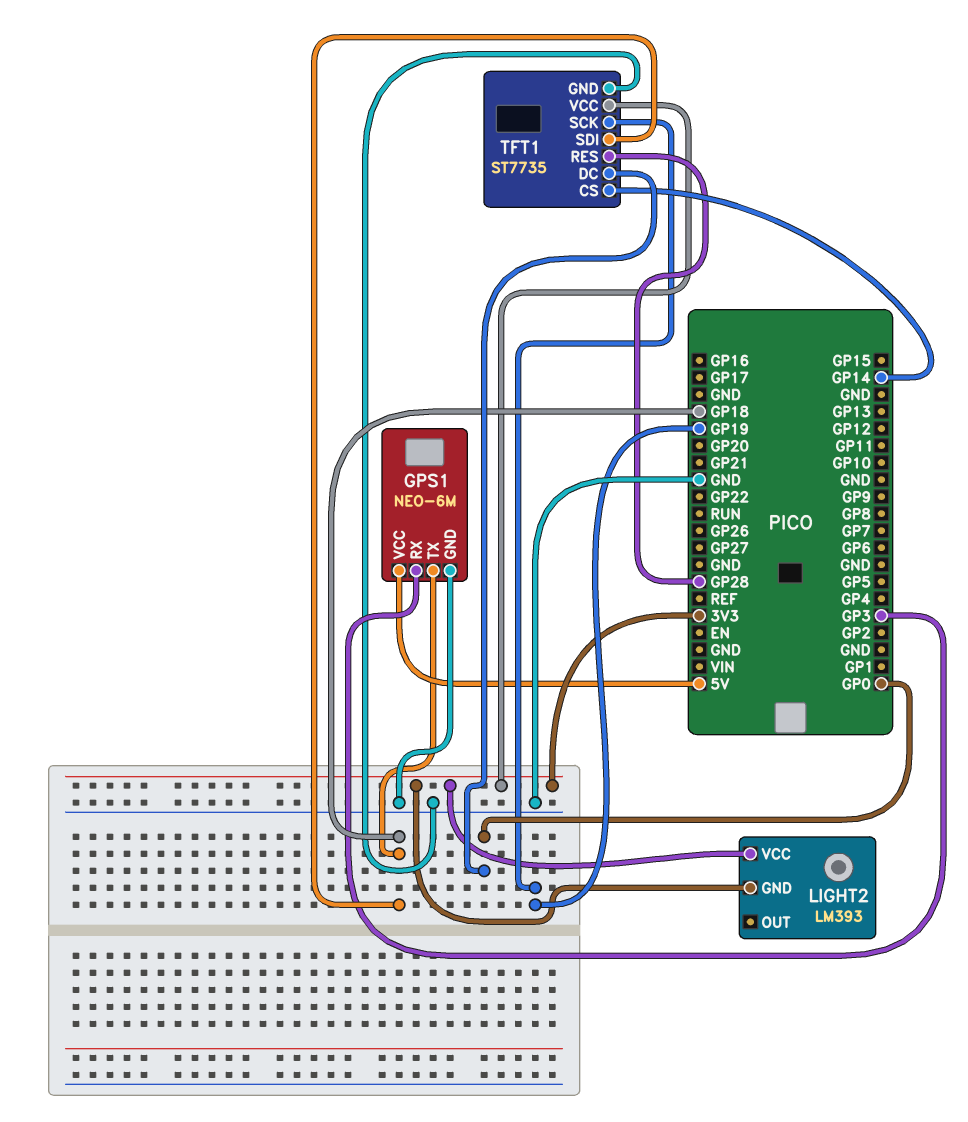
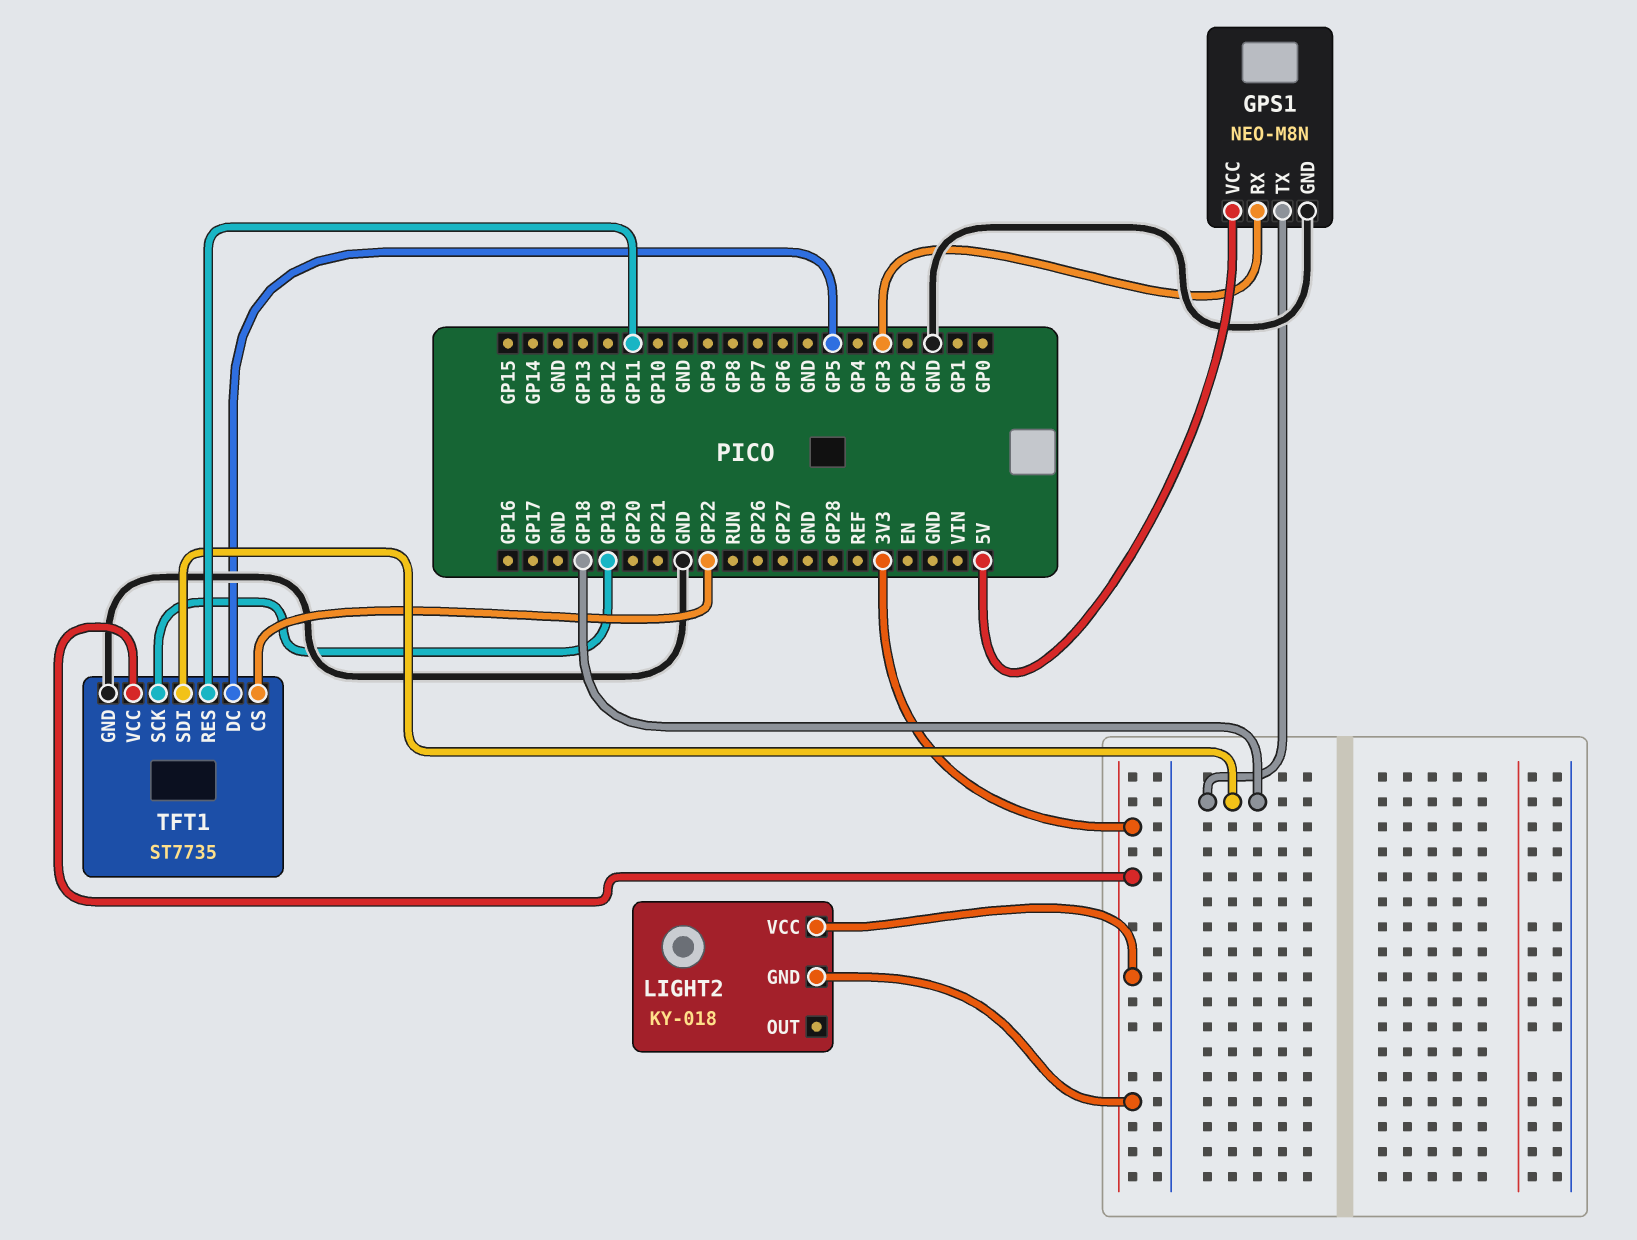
GPS1: NEO-6M -> NEO-M8N
LIGHT2: LM393 -> KY-018
TFT1 pin CS: GP14 -> GP22
TFT1 pin DC: GP0 -> GP5
TFT1 pin RES: GP28 -> GP11

